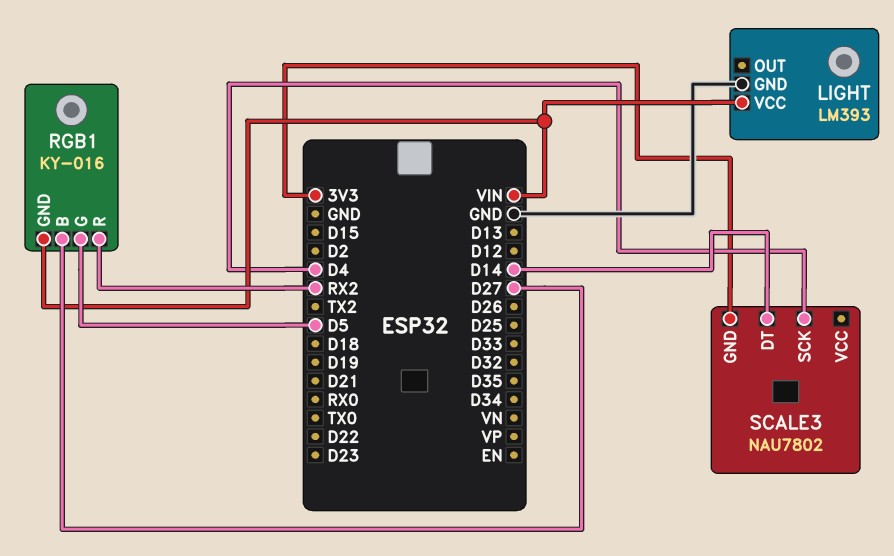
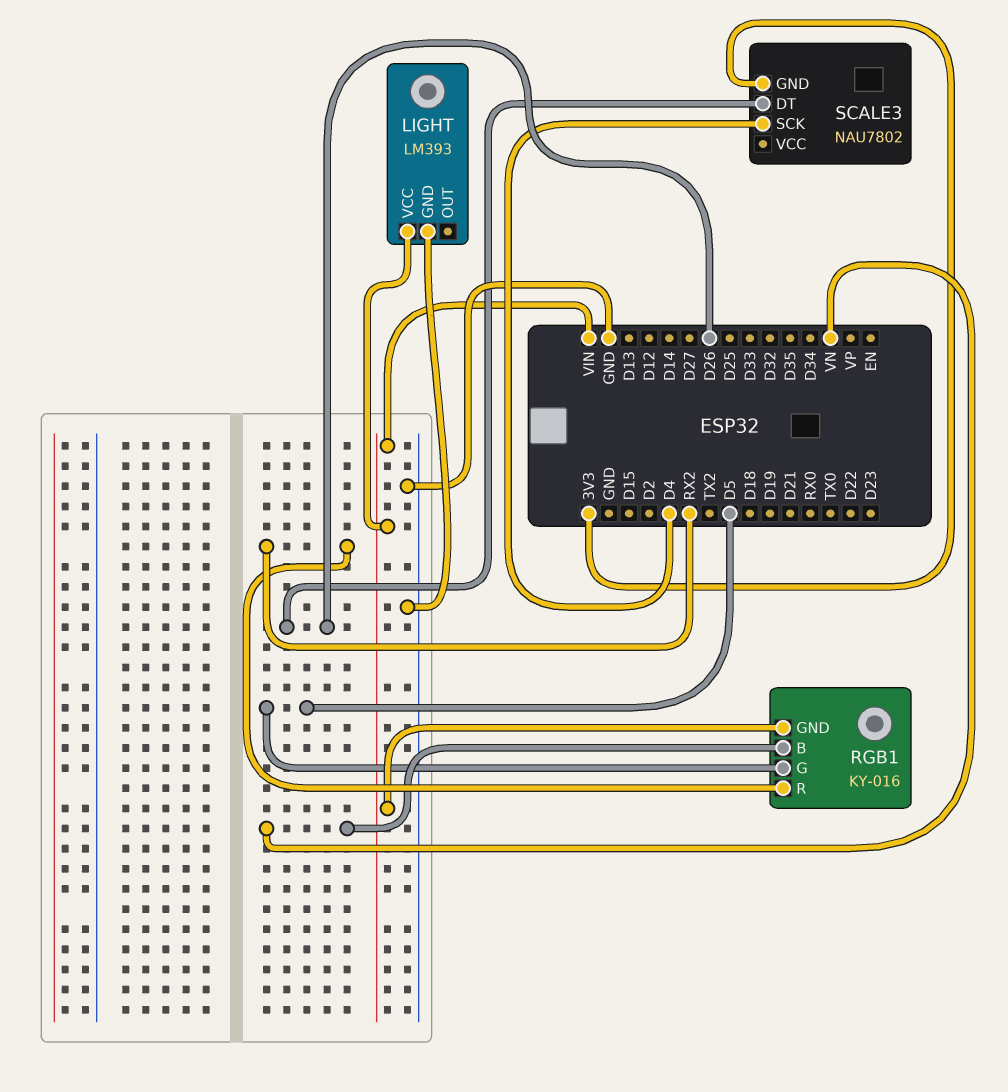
RGB1 pin B: D27 -> VN
SCALE3 pin DT: D14 -> D26

